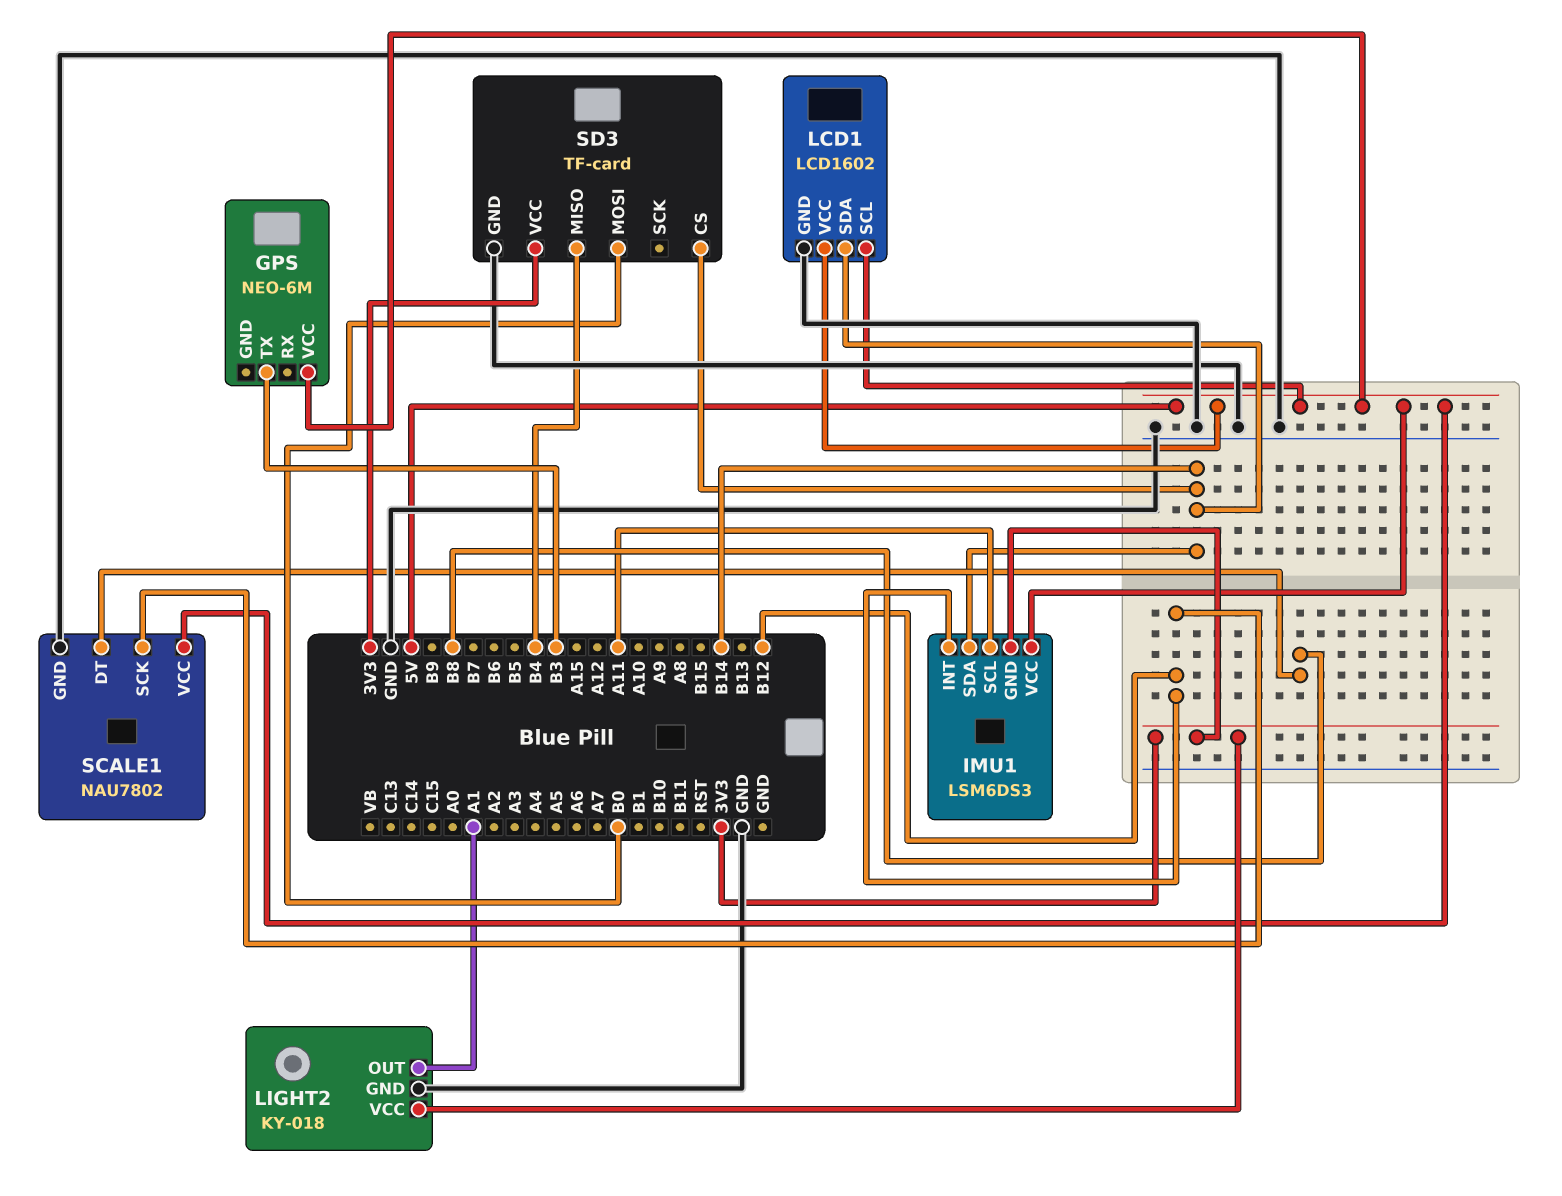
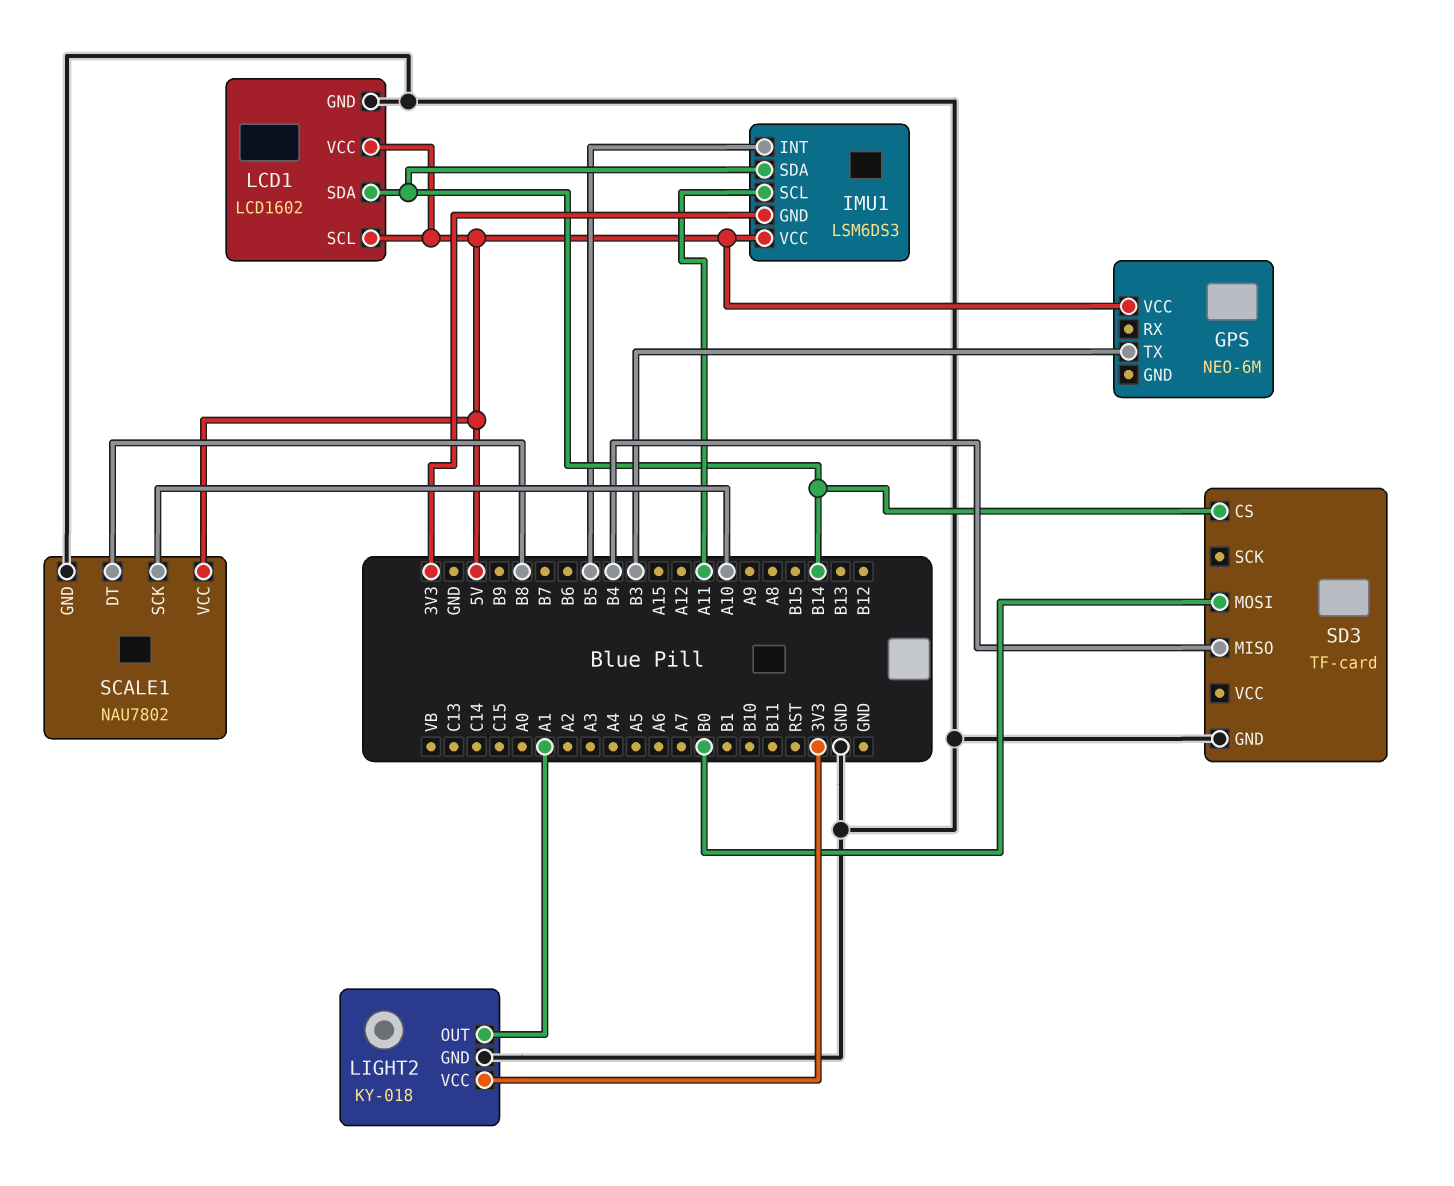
IMU1 pin INT: B12 -> B5
SCALE1 pin SCK: B12 -> A10
SD3 pin VCC: 3V3 -> none

